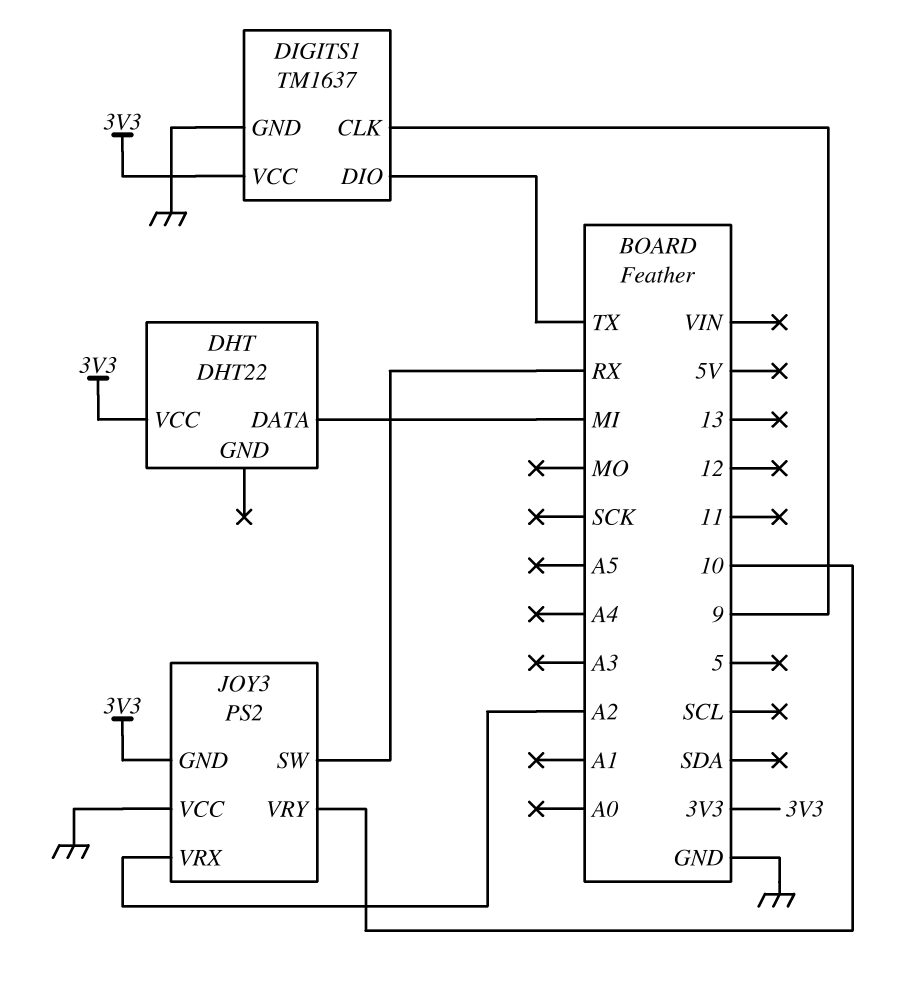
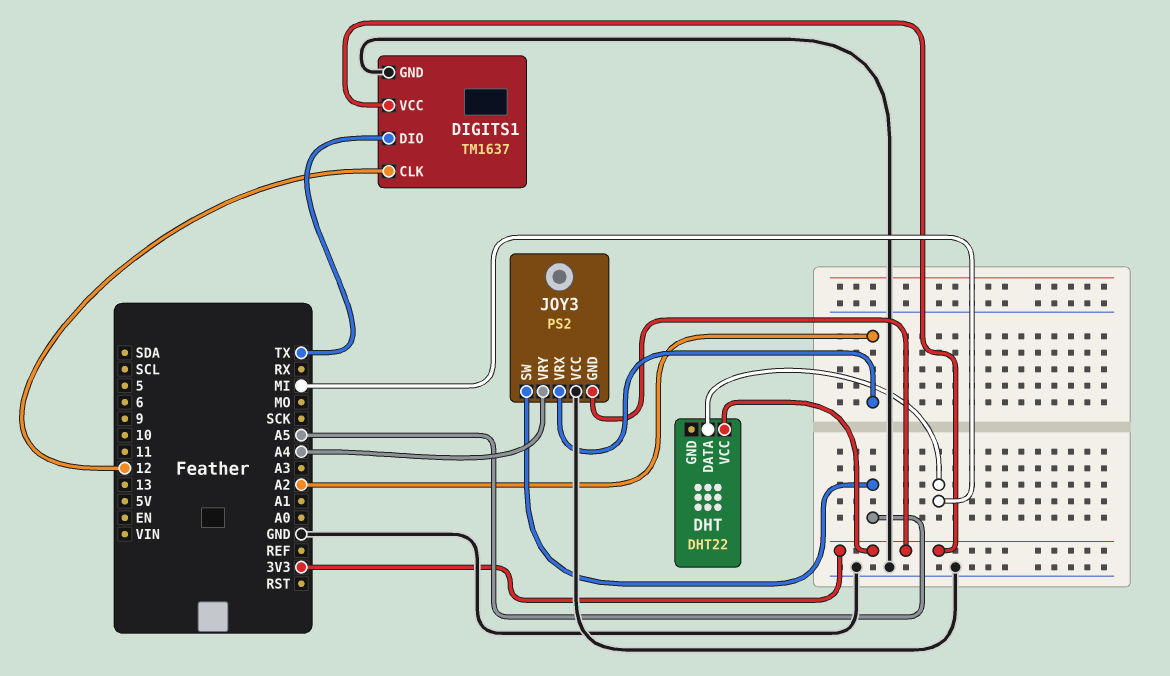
DIGITS1 pin CLK: 9 -> 12
JOY3 pin SW: RX -> A5
JOY3 pin VRY: 10 -> A4

